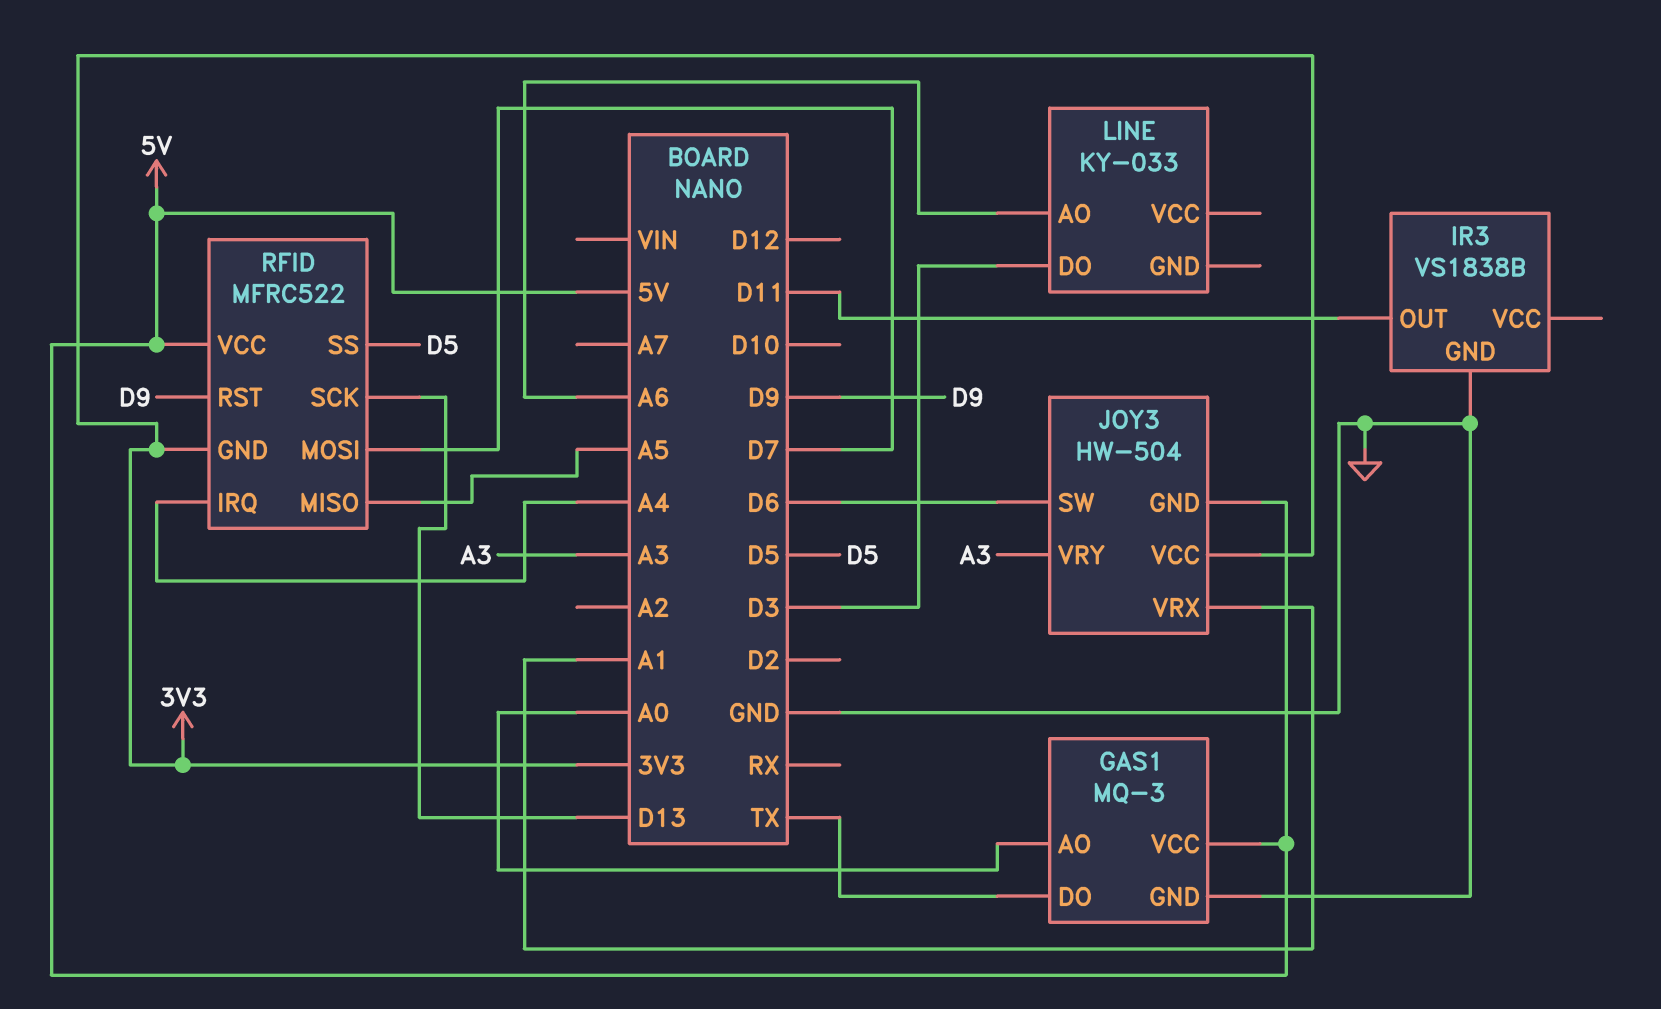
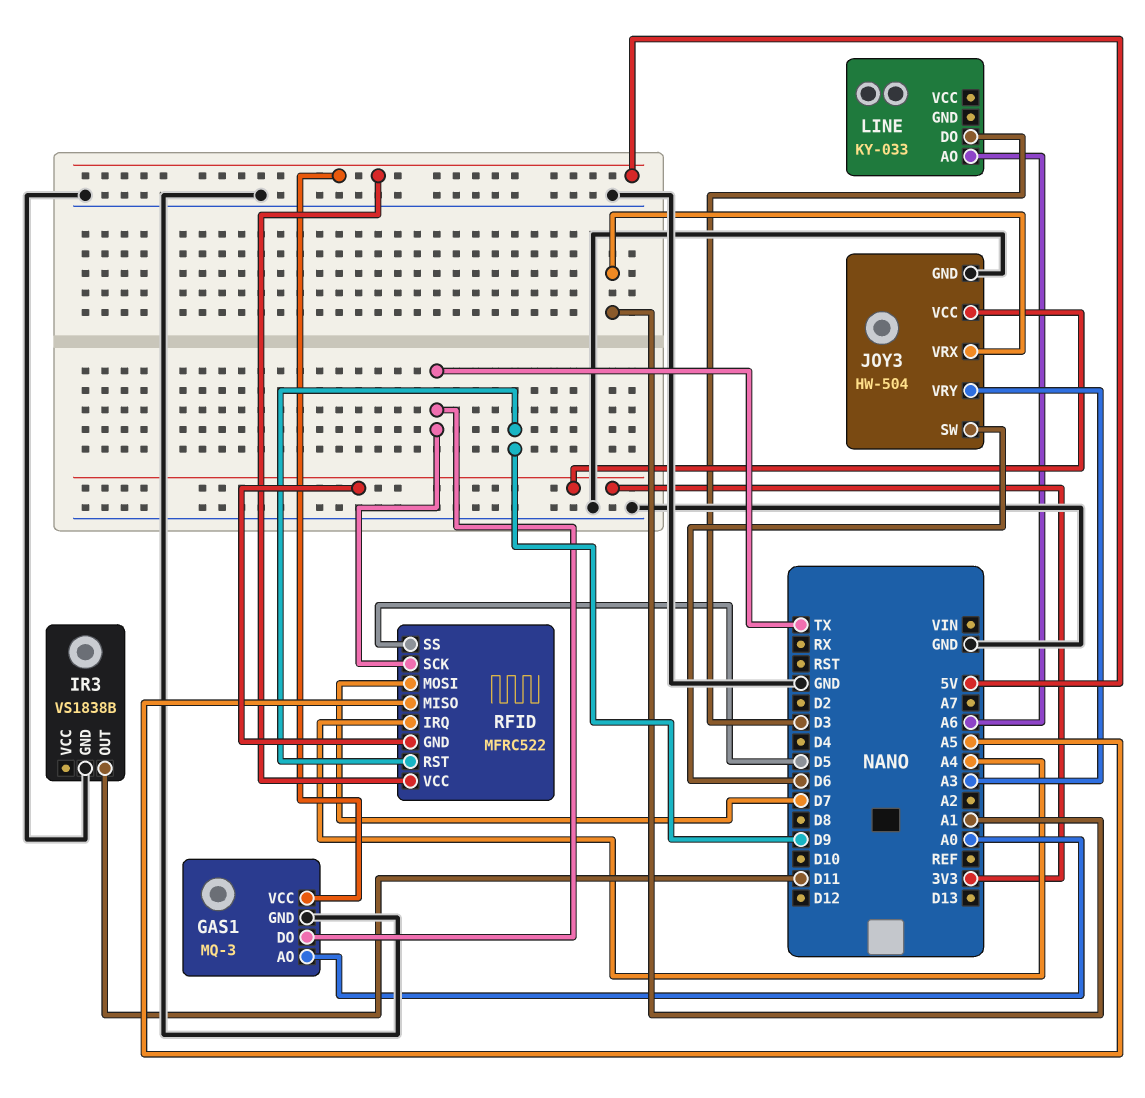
JOY3 pin GND: 5V -> GND
RFID pin SCK: D13 -> TX

